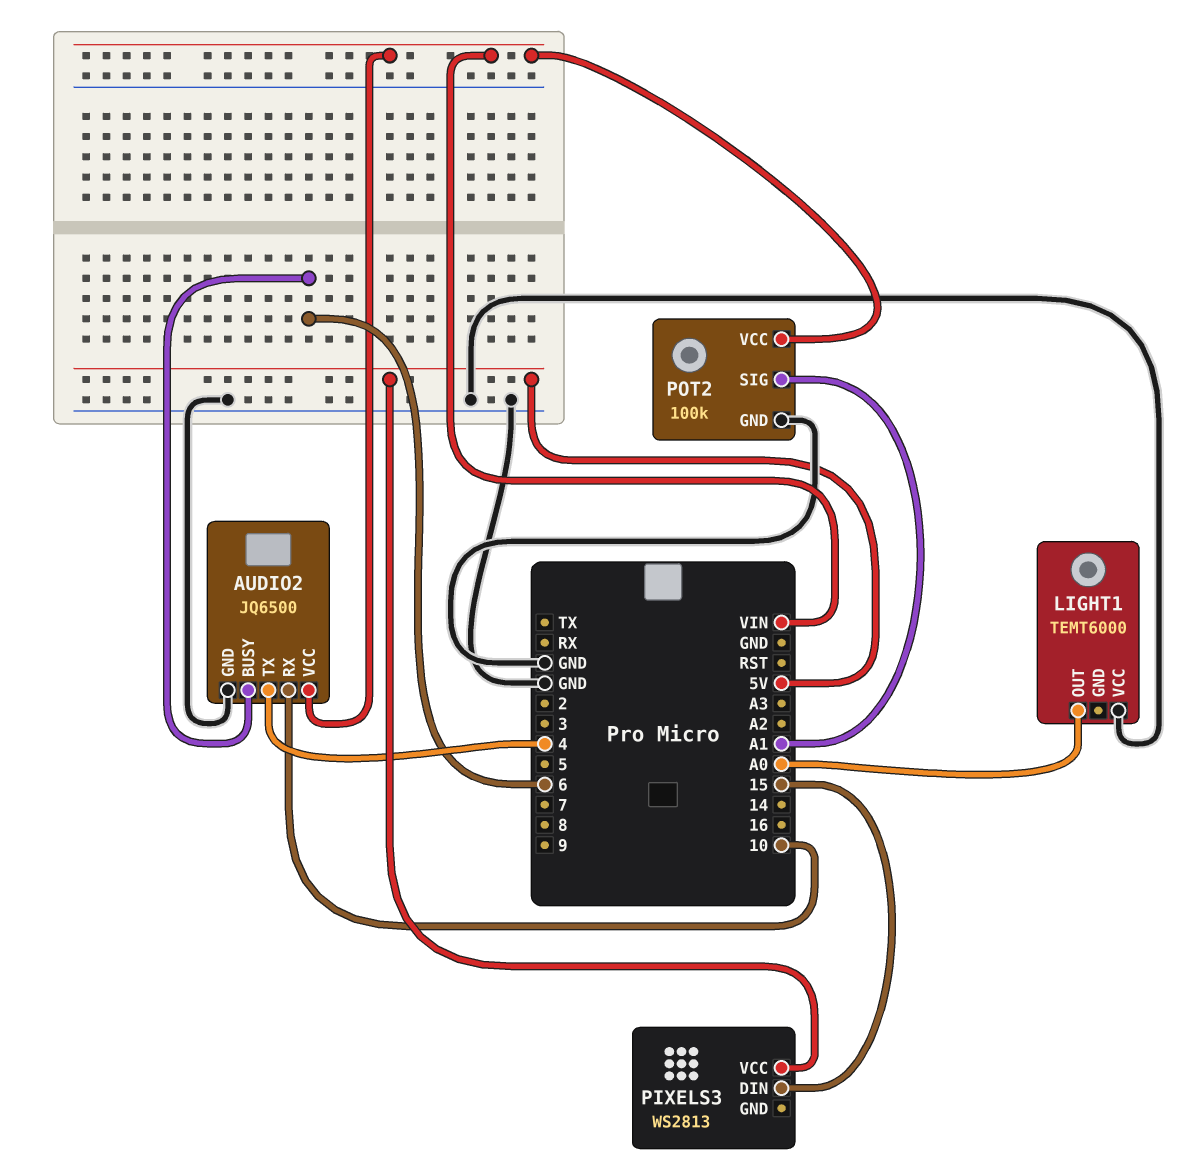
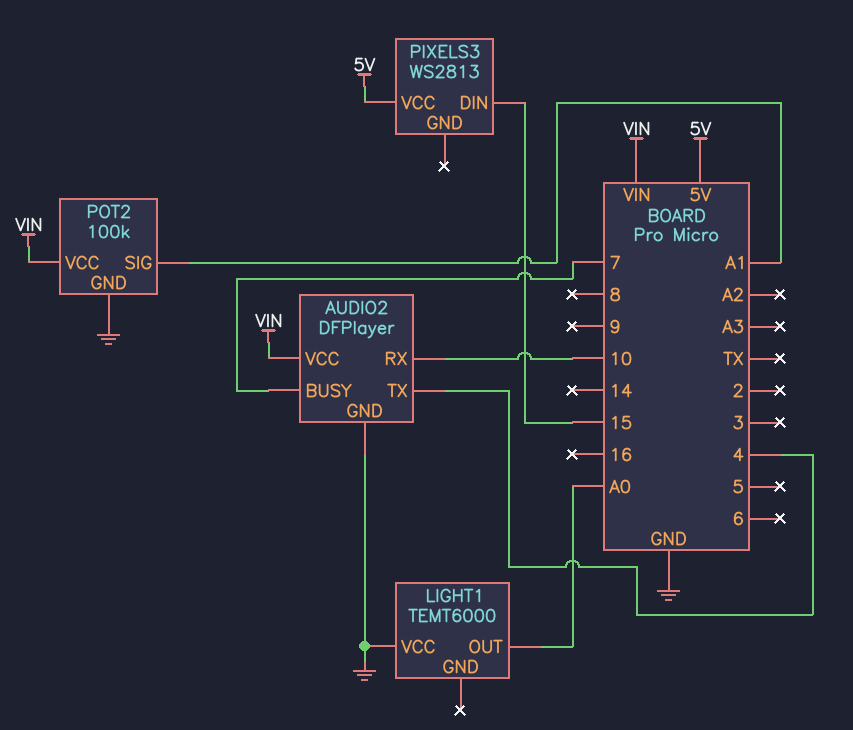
AUDIO2: JQ6500 -> DFPlayer
AUDIO2 pin BUSY: 6 -> 7

